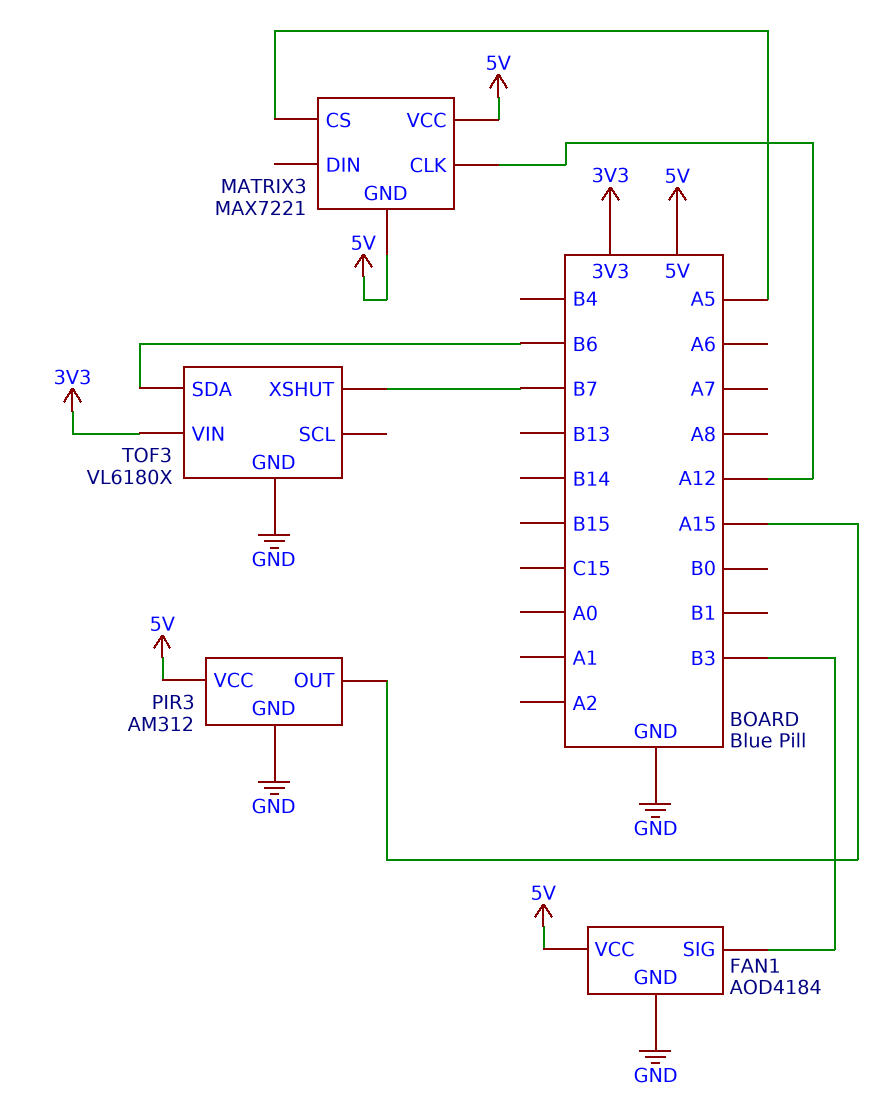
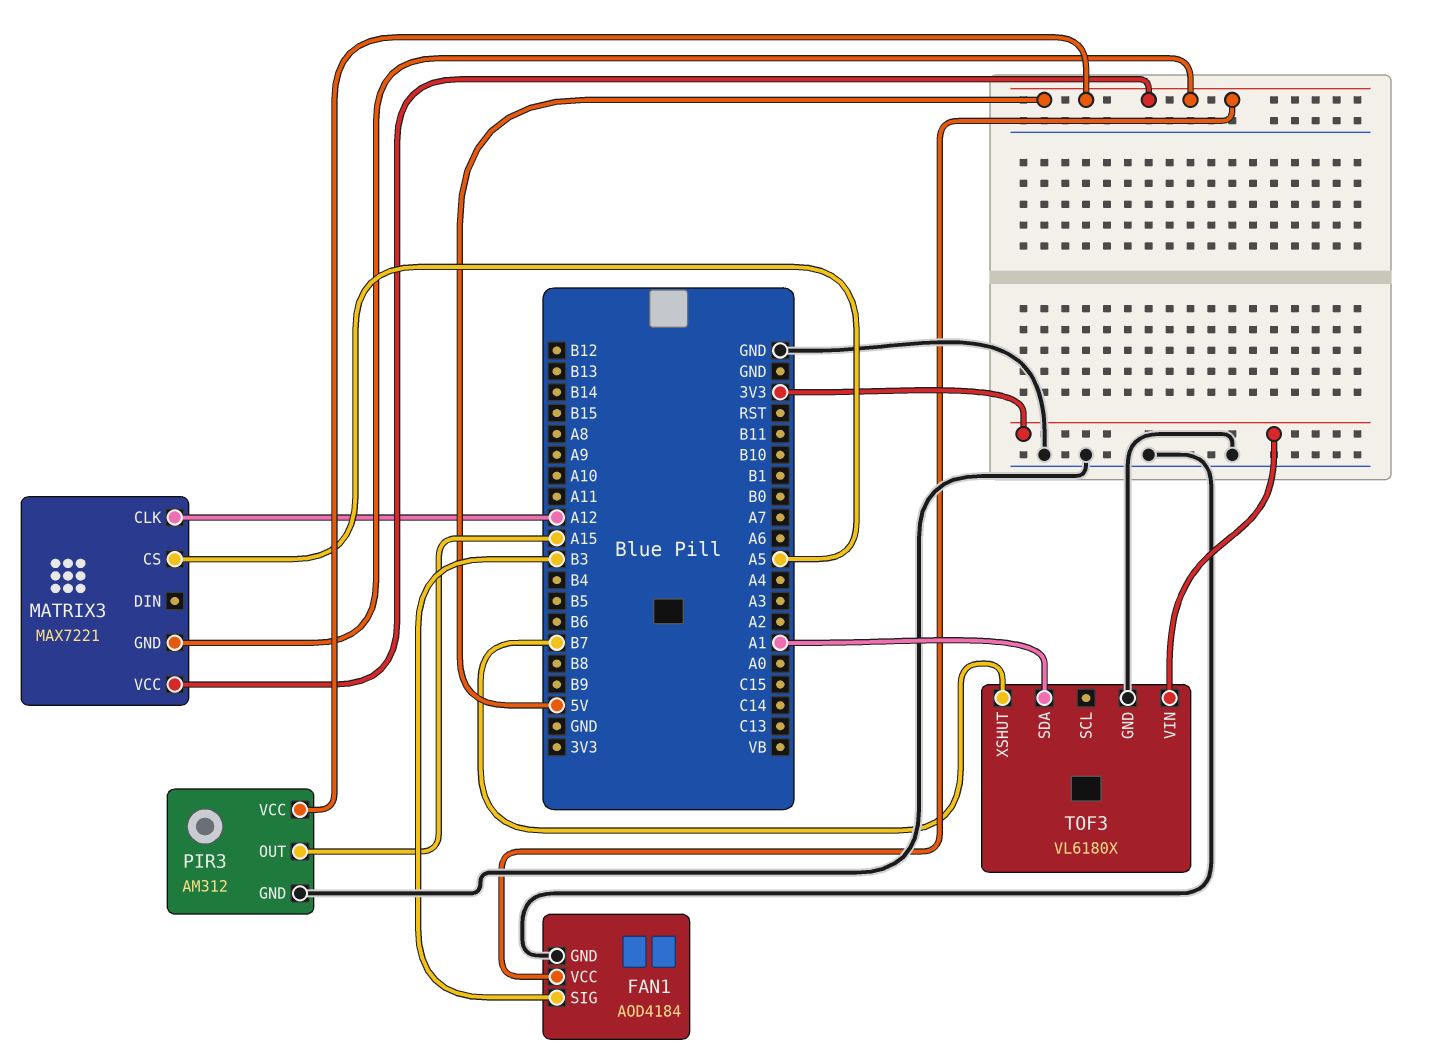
TOF3 pin SDA: B6 -> A1

